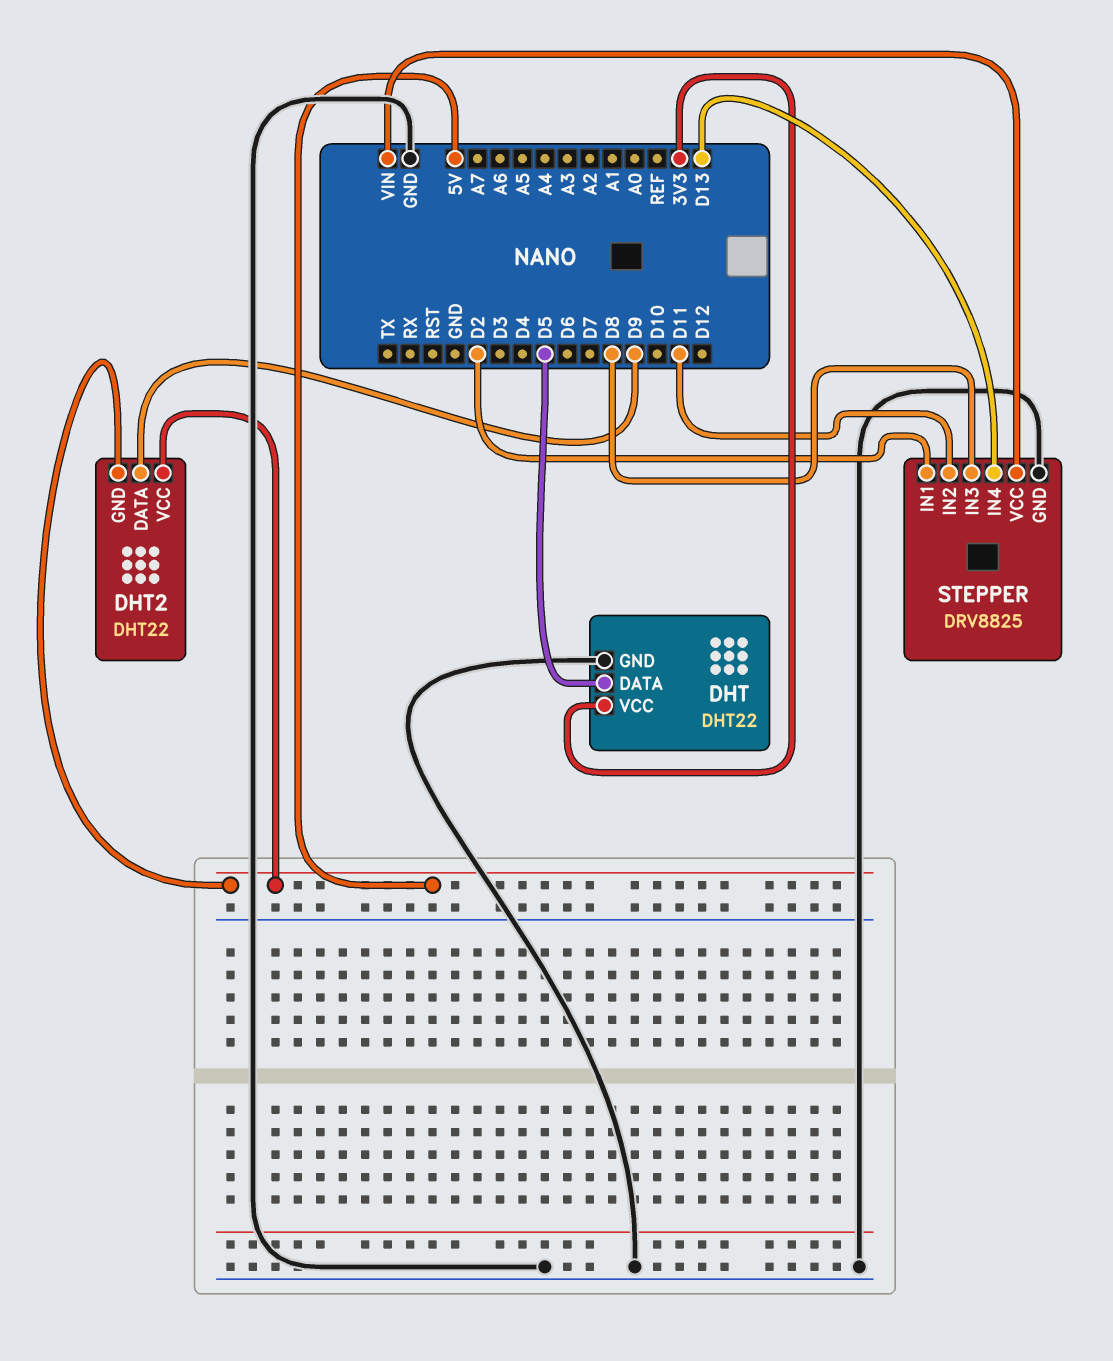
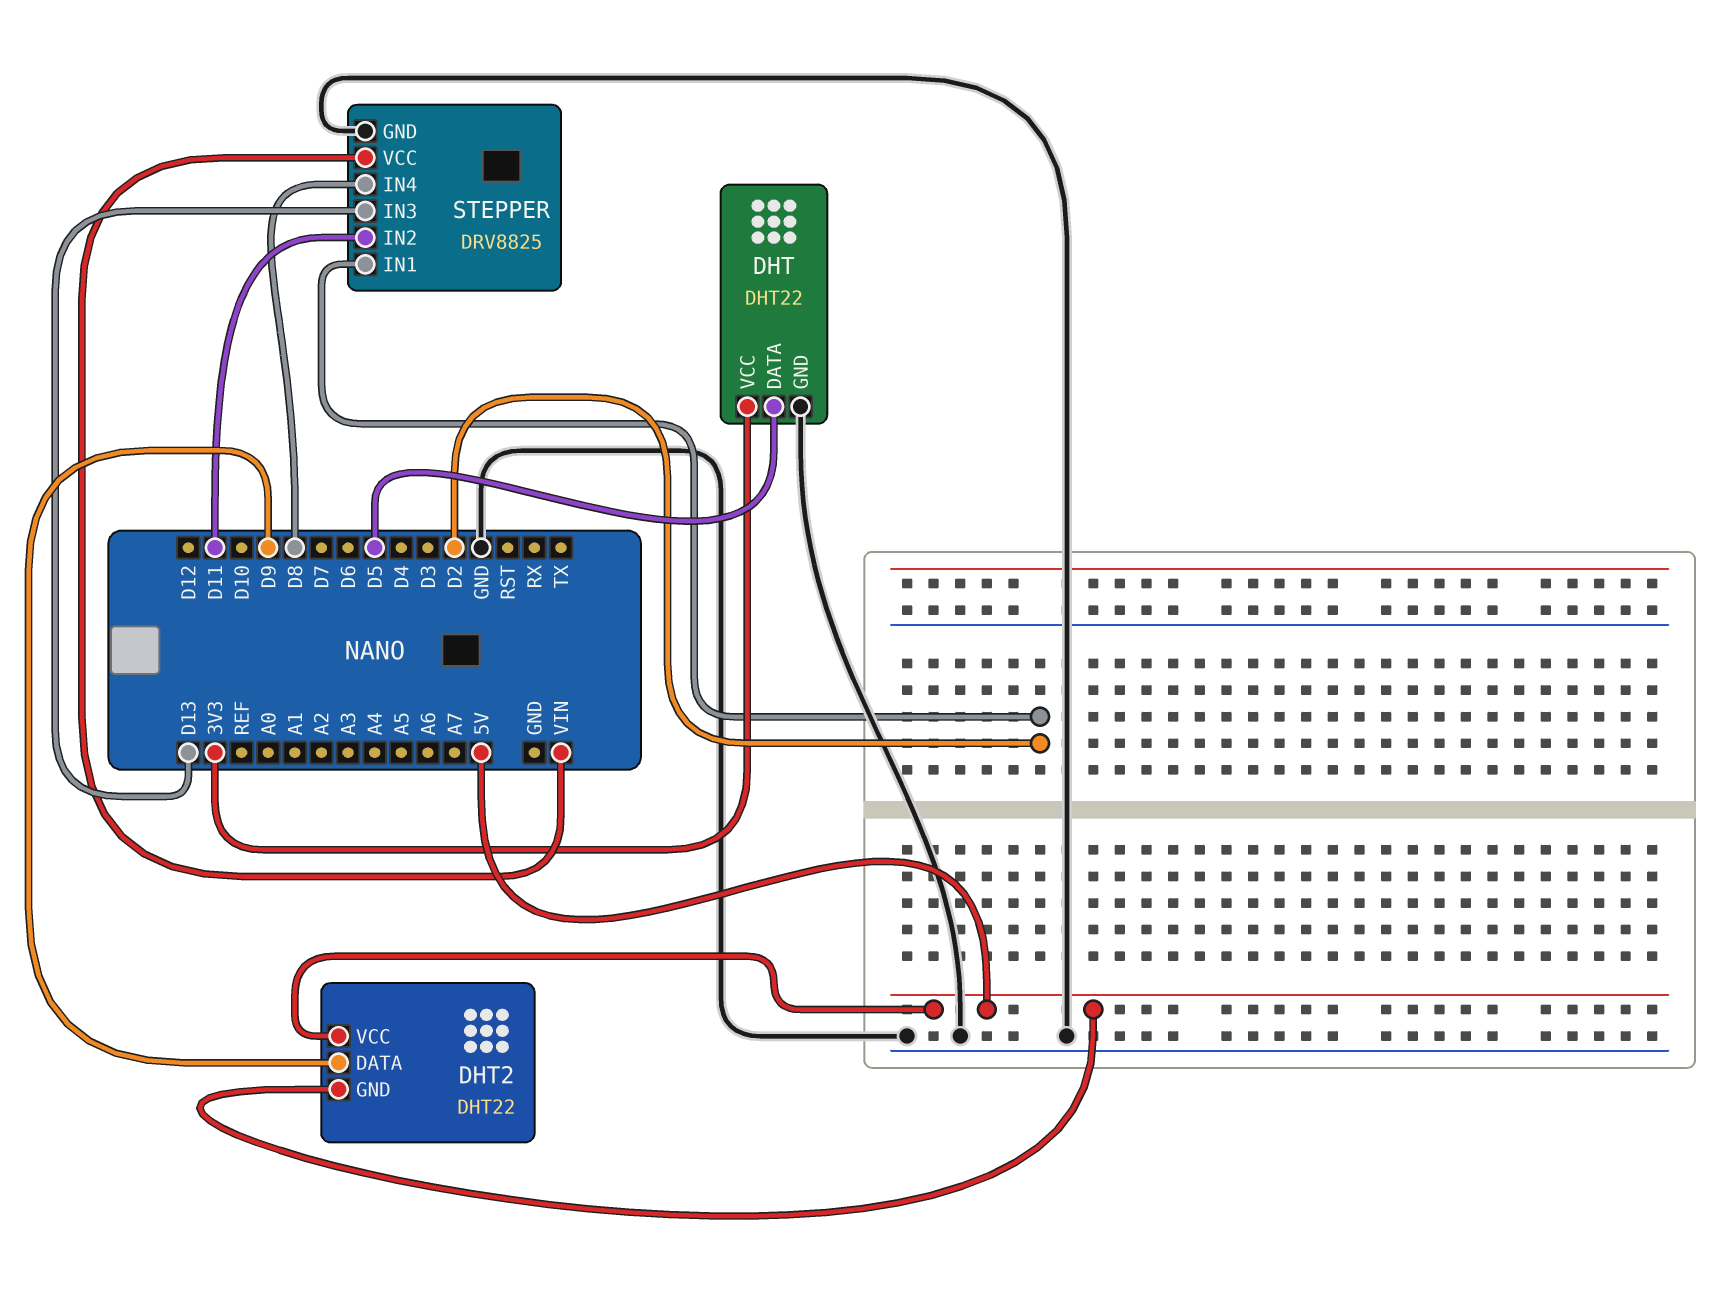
STEPPER pin IN3: D8 -> D13
STEPPER pin IN4: D13 -> D8

